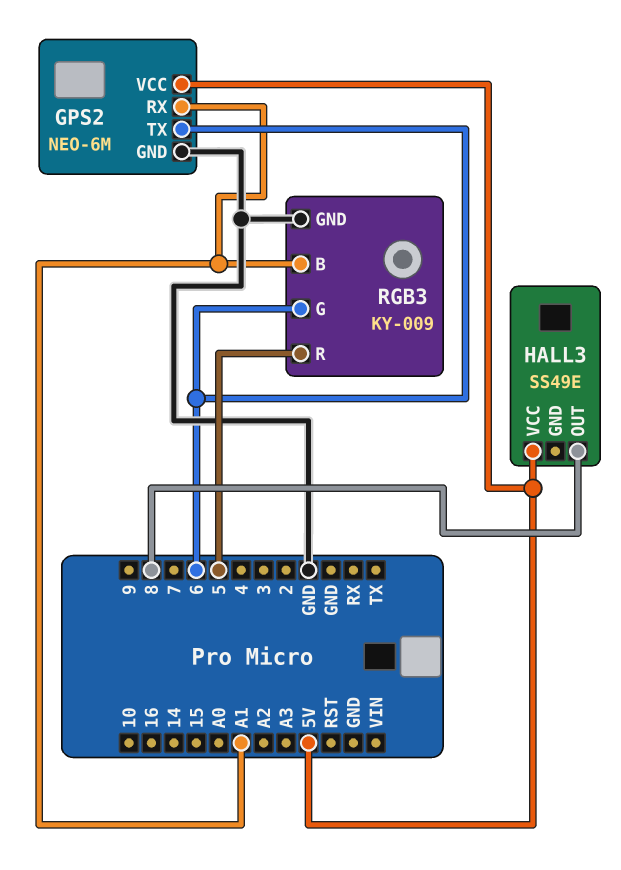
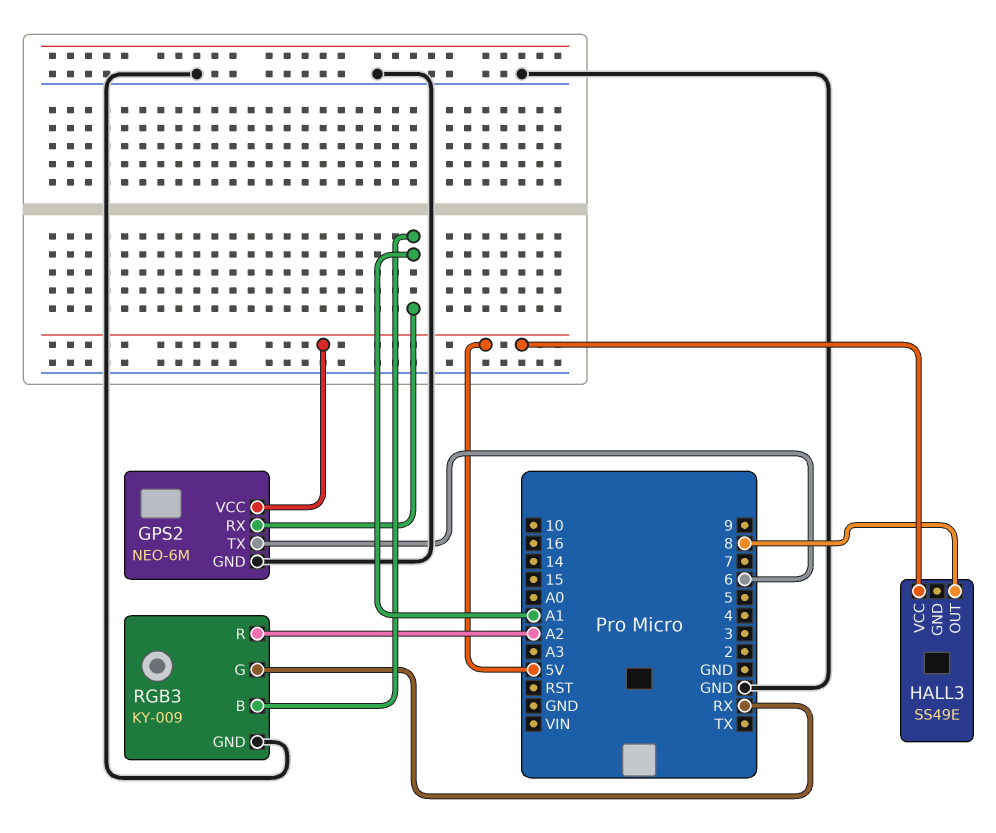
RGB3 pin G: 6 -> RX
RGB3 pin R: 5 -> A2

